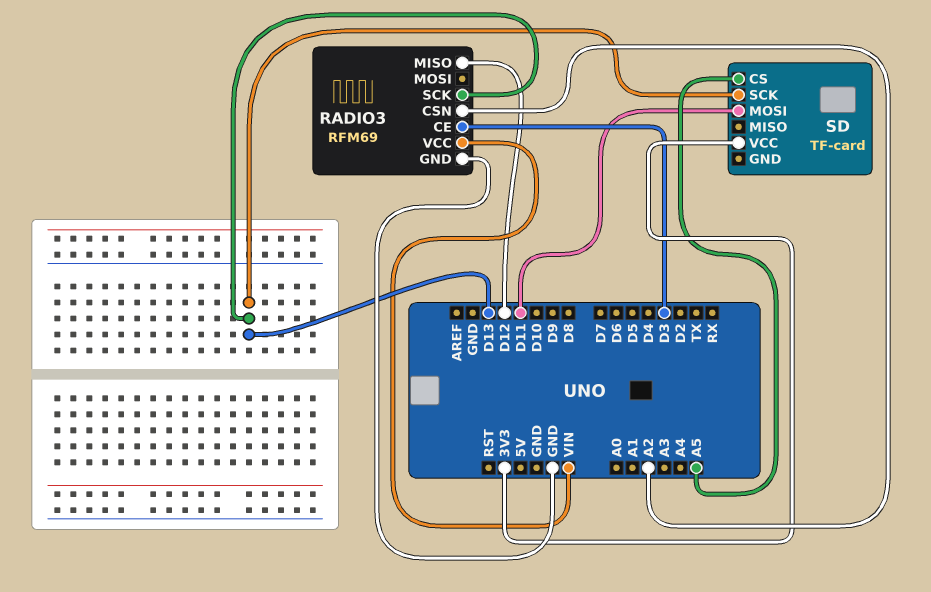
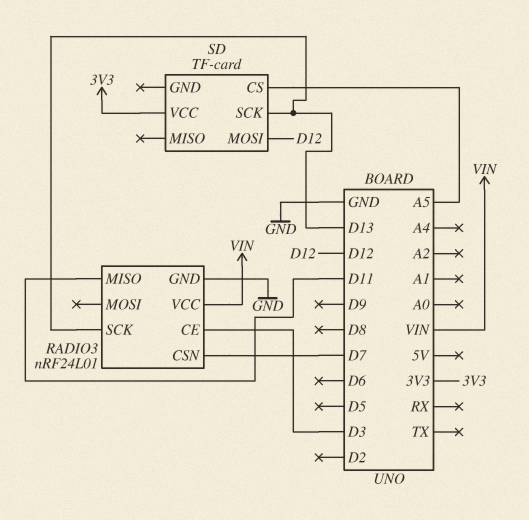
RADIO3: RFM69 -> nRF24L01
RADIO3 pin CSN: A2 -> D7
RADIO3 pin MISO: D12 -> D11
SD pin MOSI: D11 -> D12

